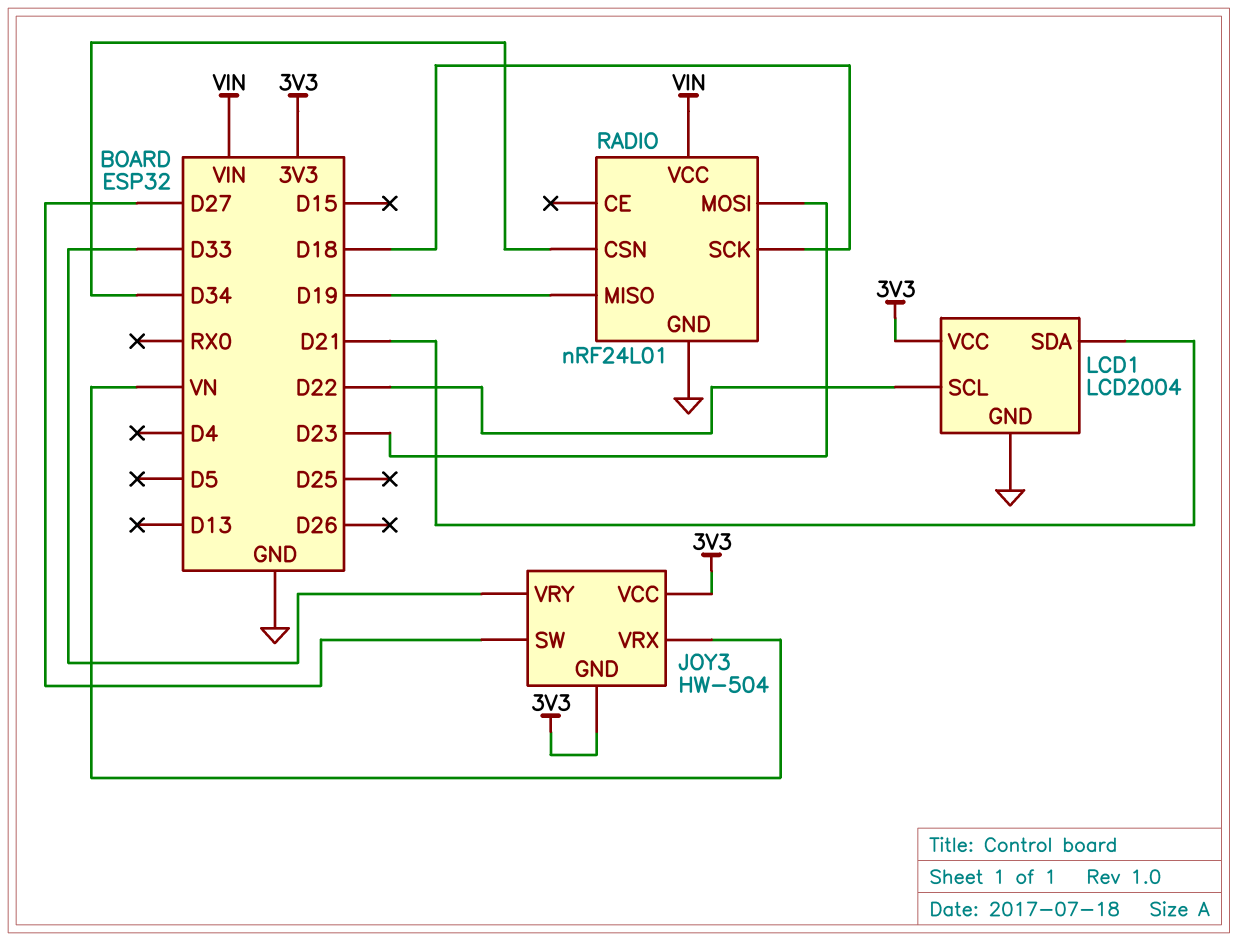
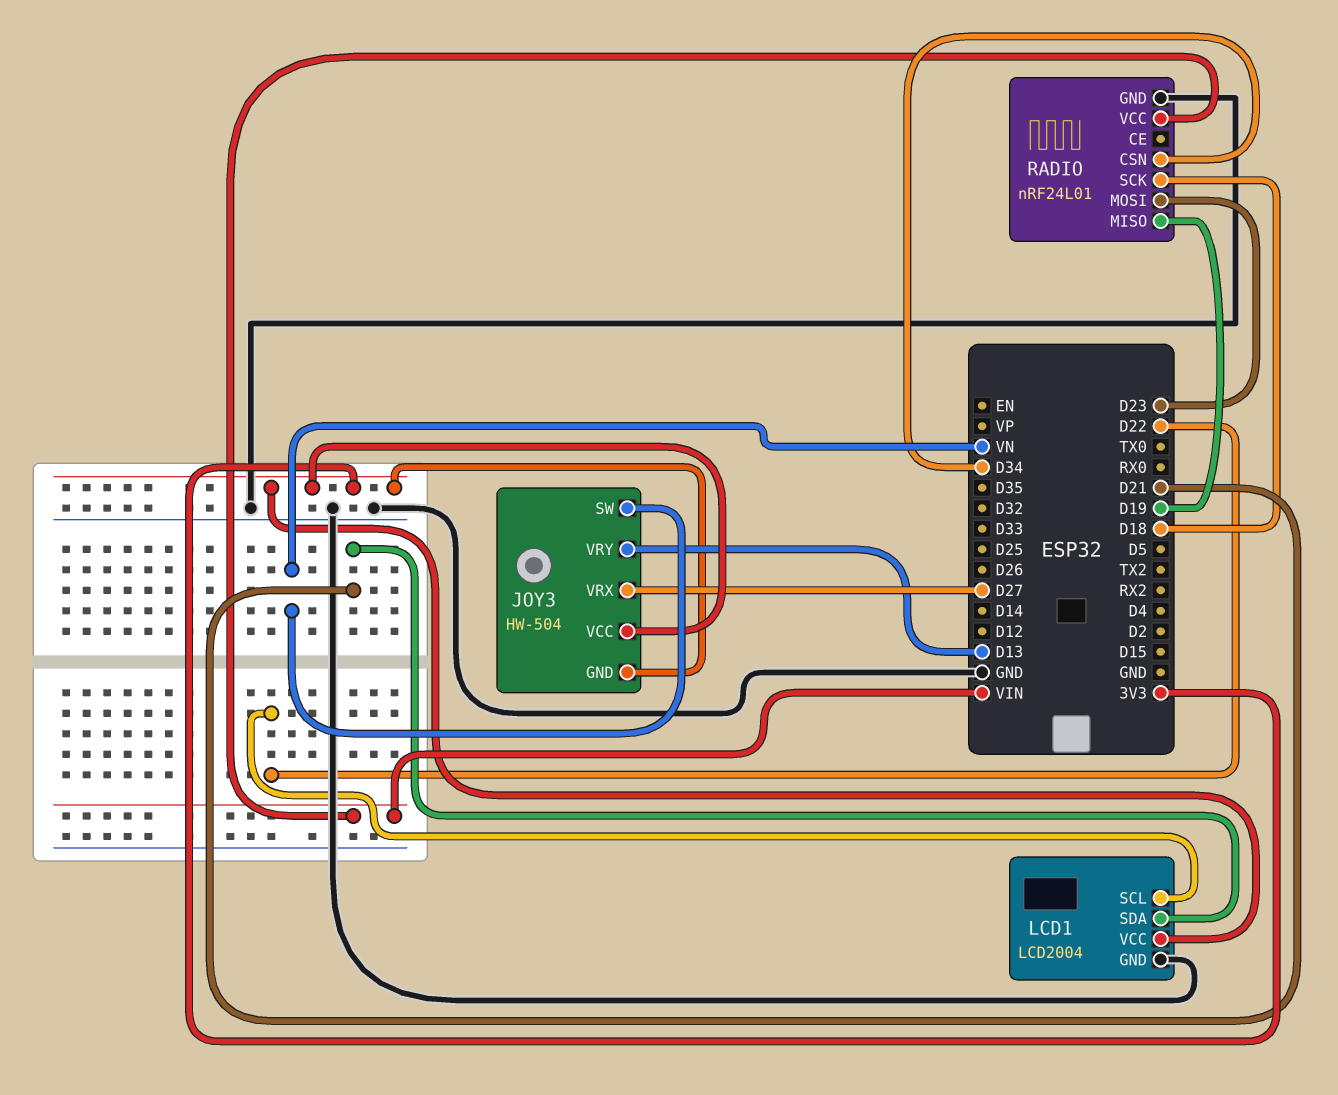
JOY3 pin SW: D27 -> VN
JOY3 pin VRX: VN -> D27
JOY3 pin VRY: D33 -> D13

